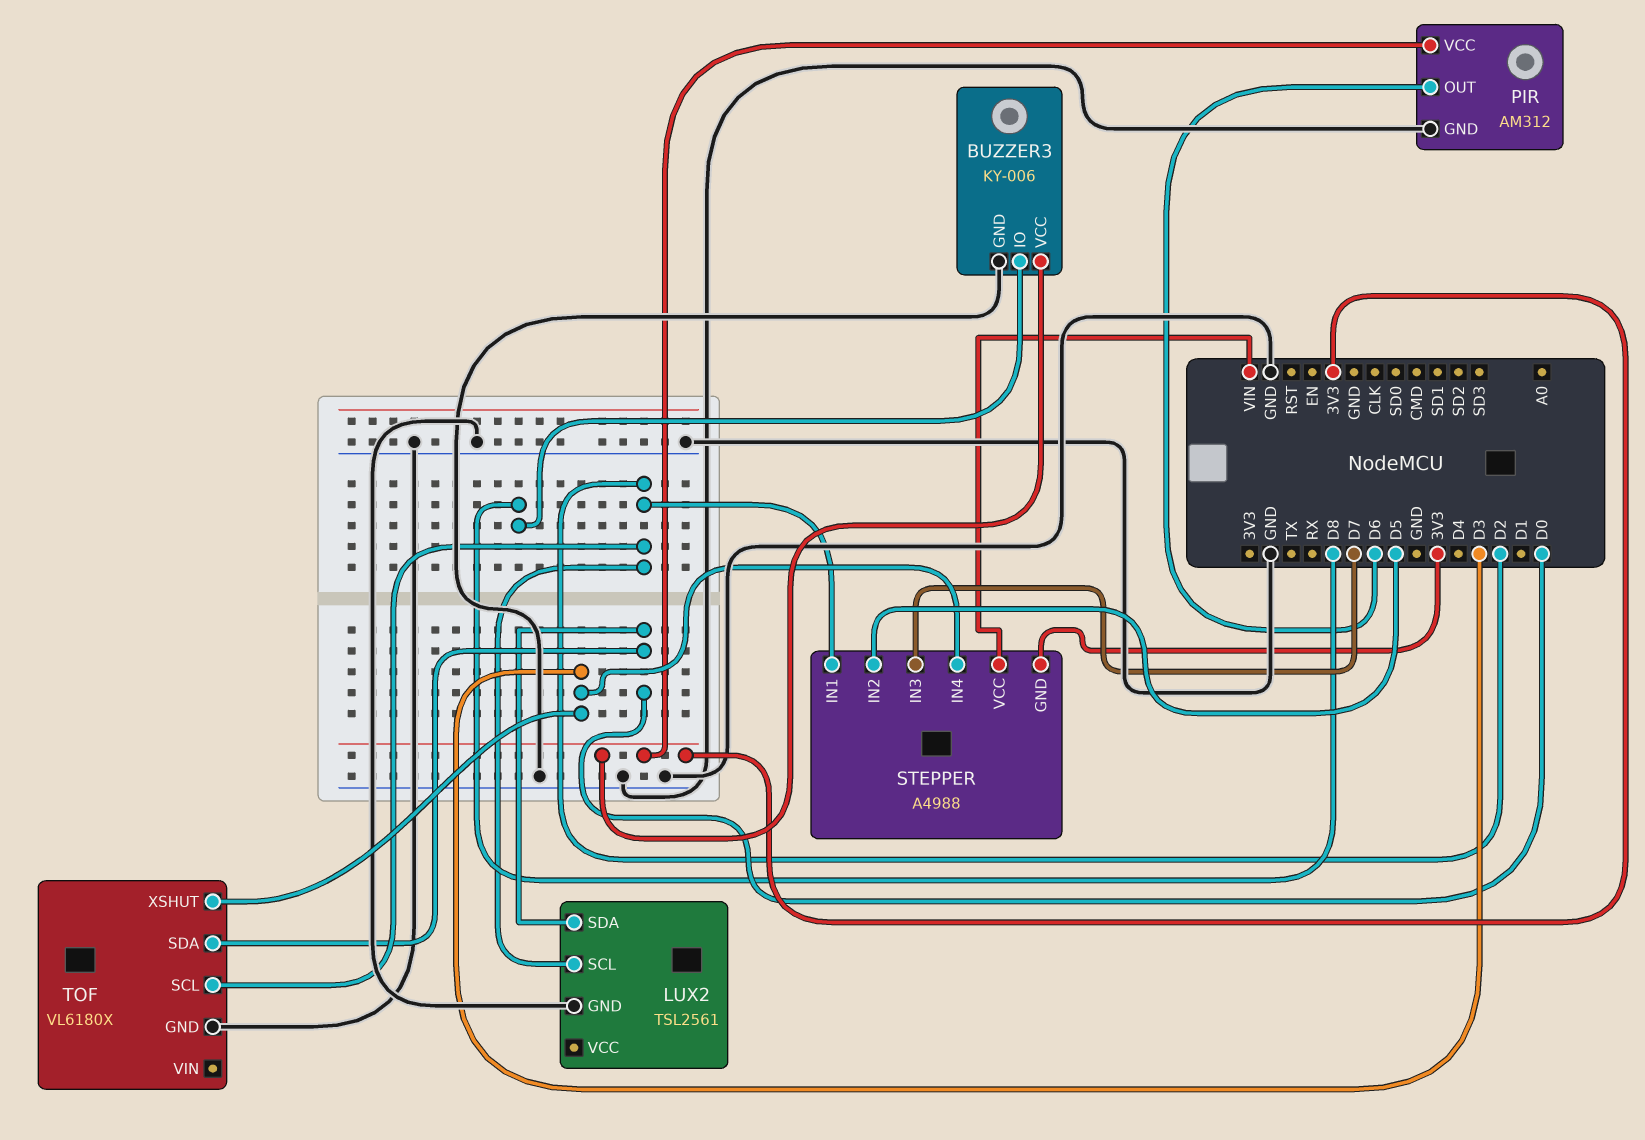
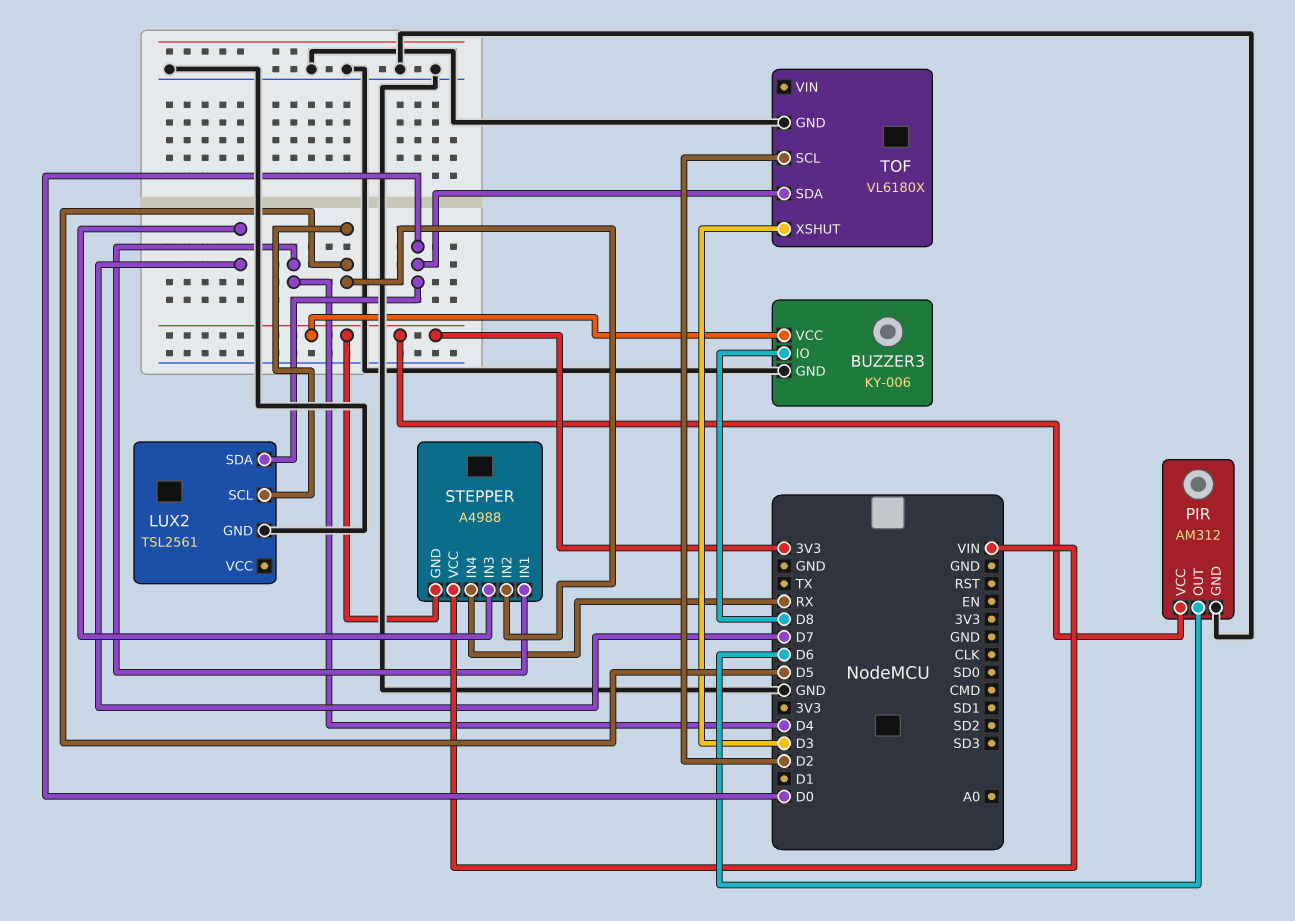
LUX2 pin SCL: D2 -> D5
STEPPER pin IN1: D2 -> D4
STEPPER pin IN4: D3 -> RX

